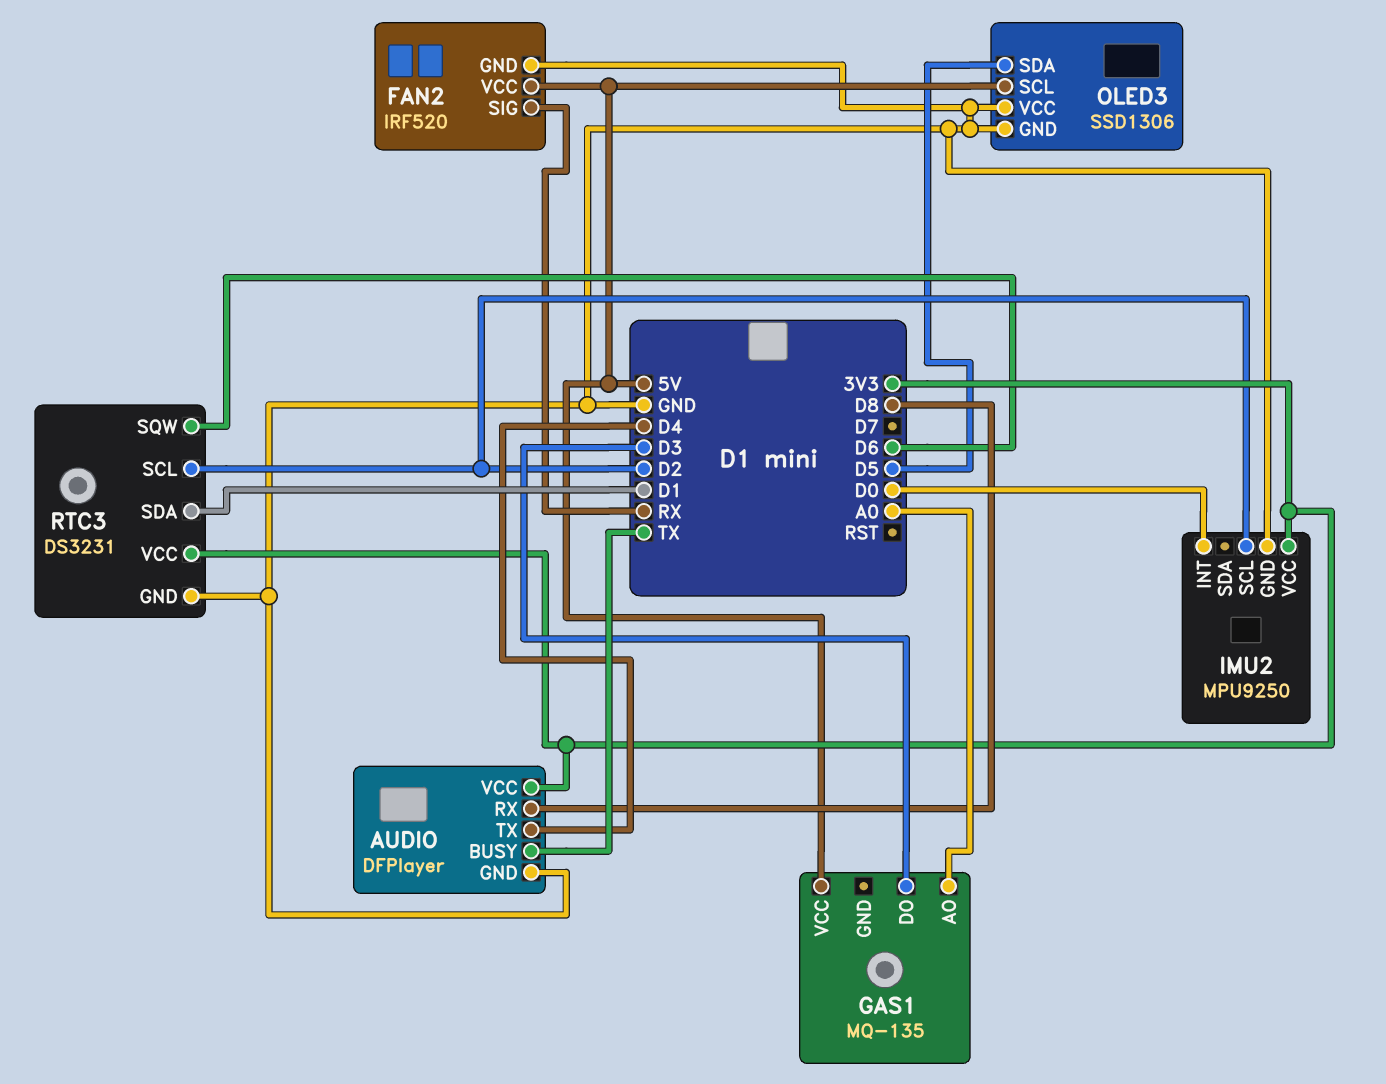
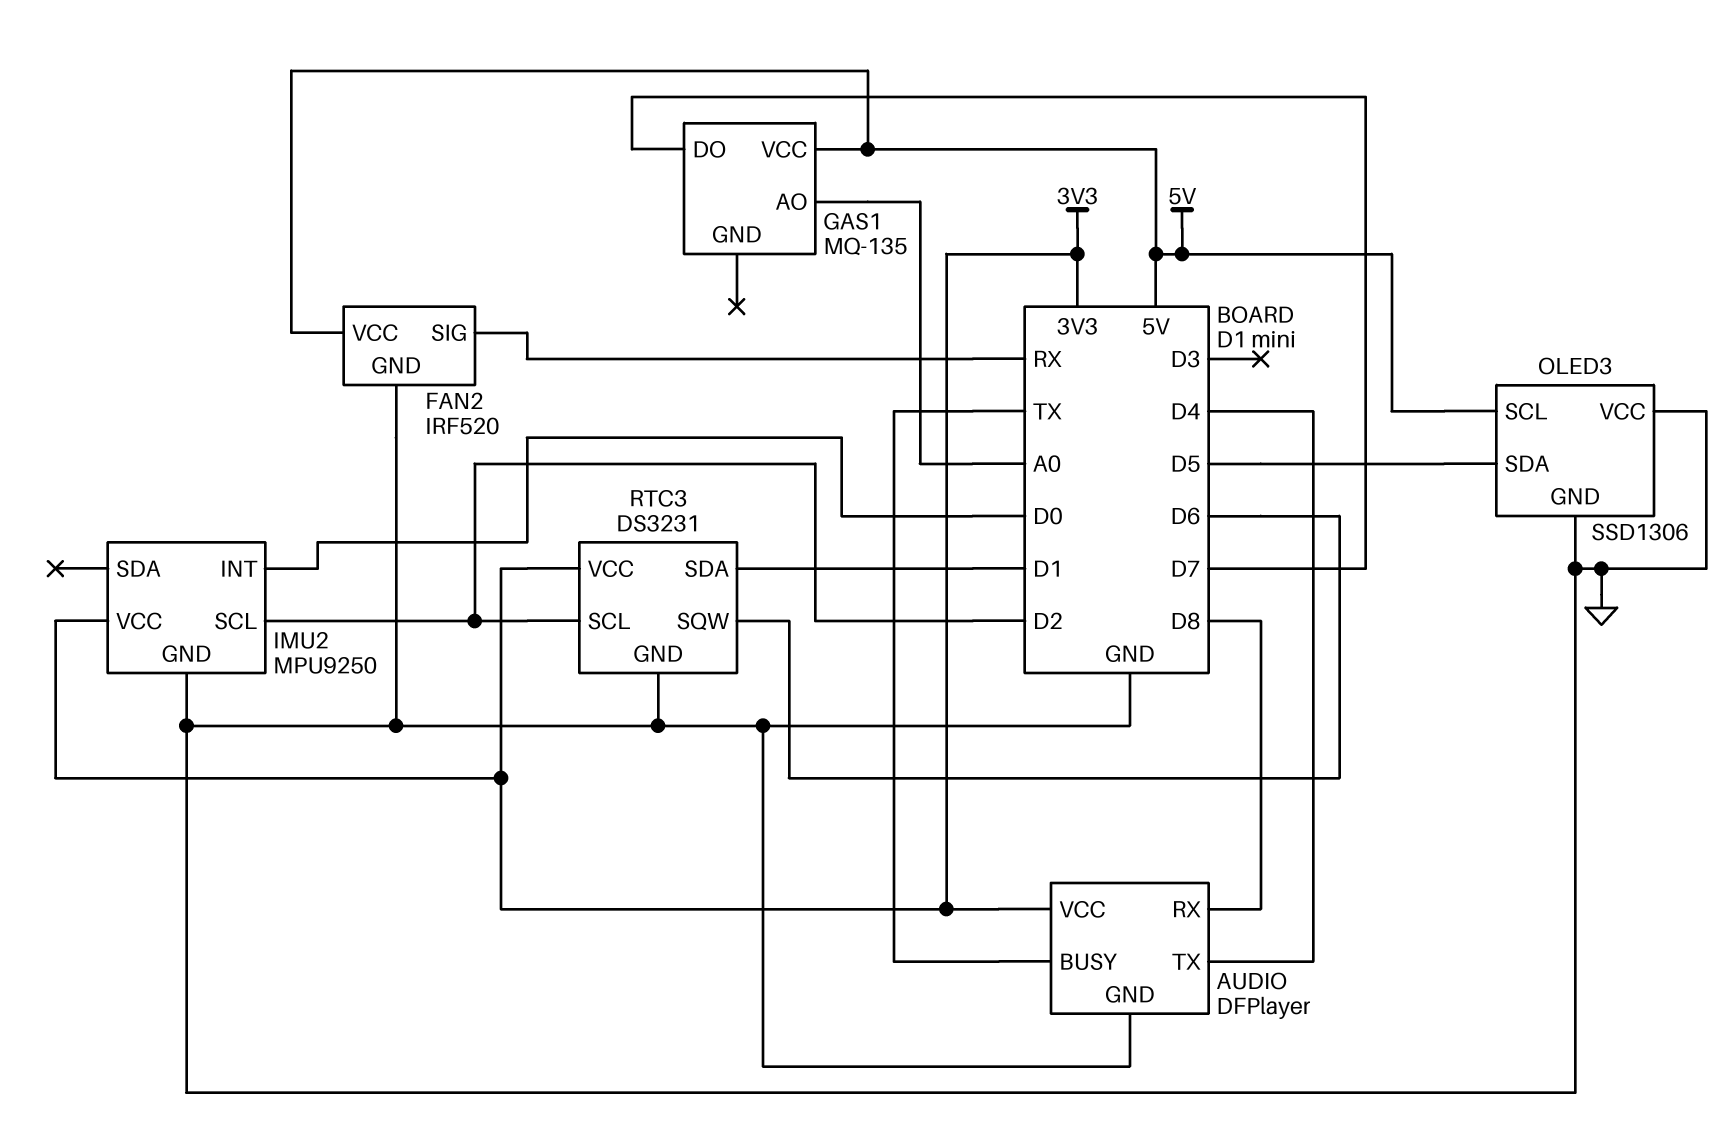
GAS1 pin DO: D3 -> D7

